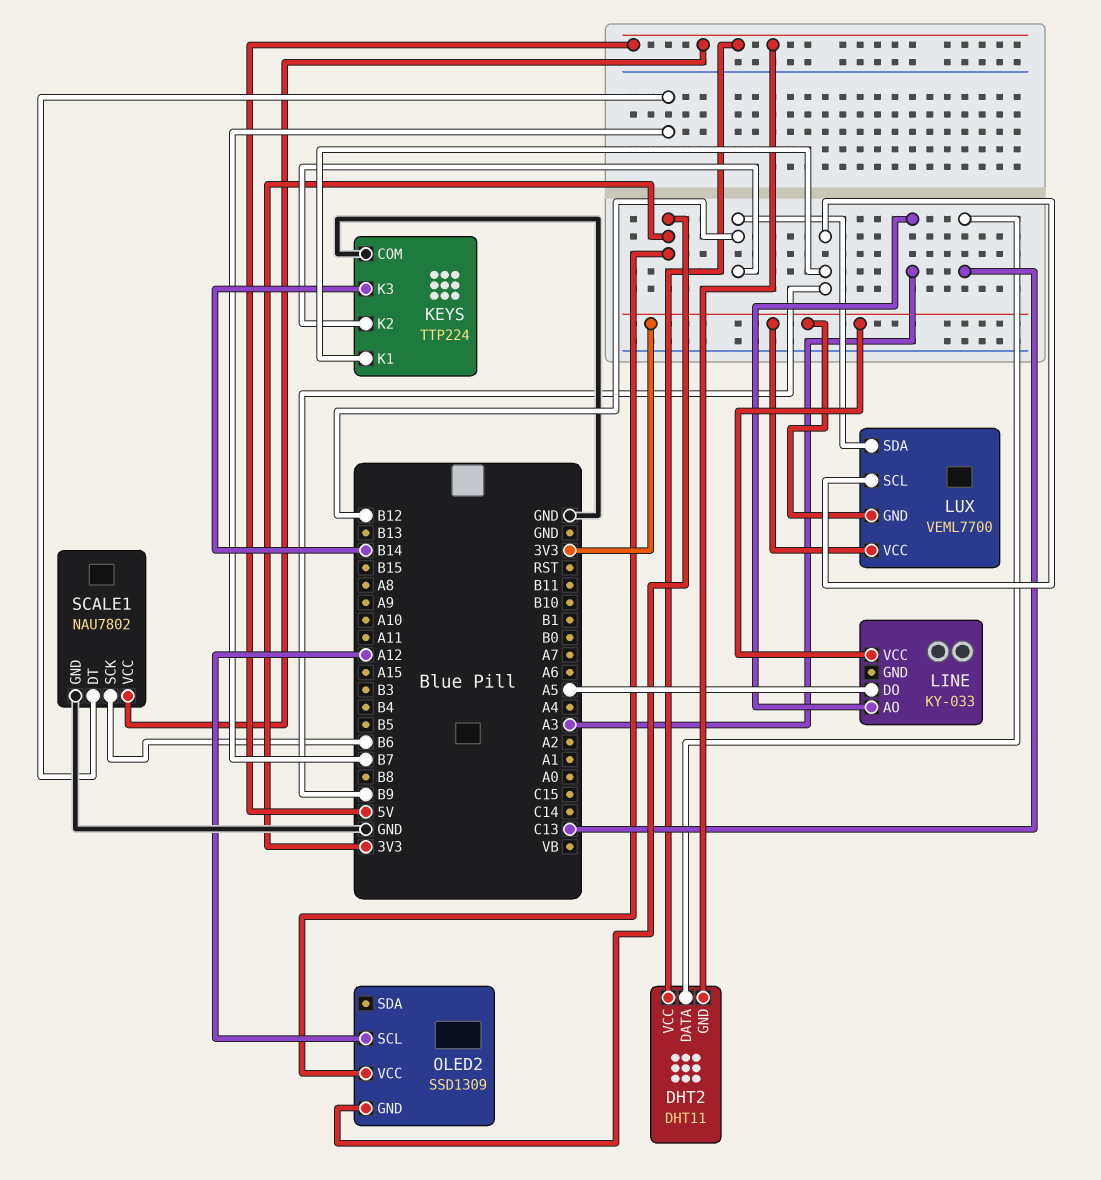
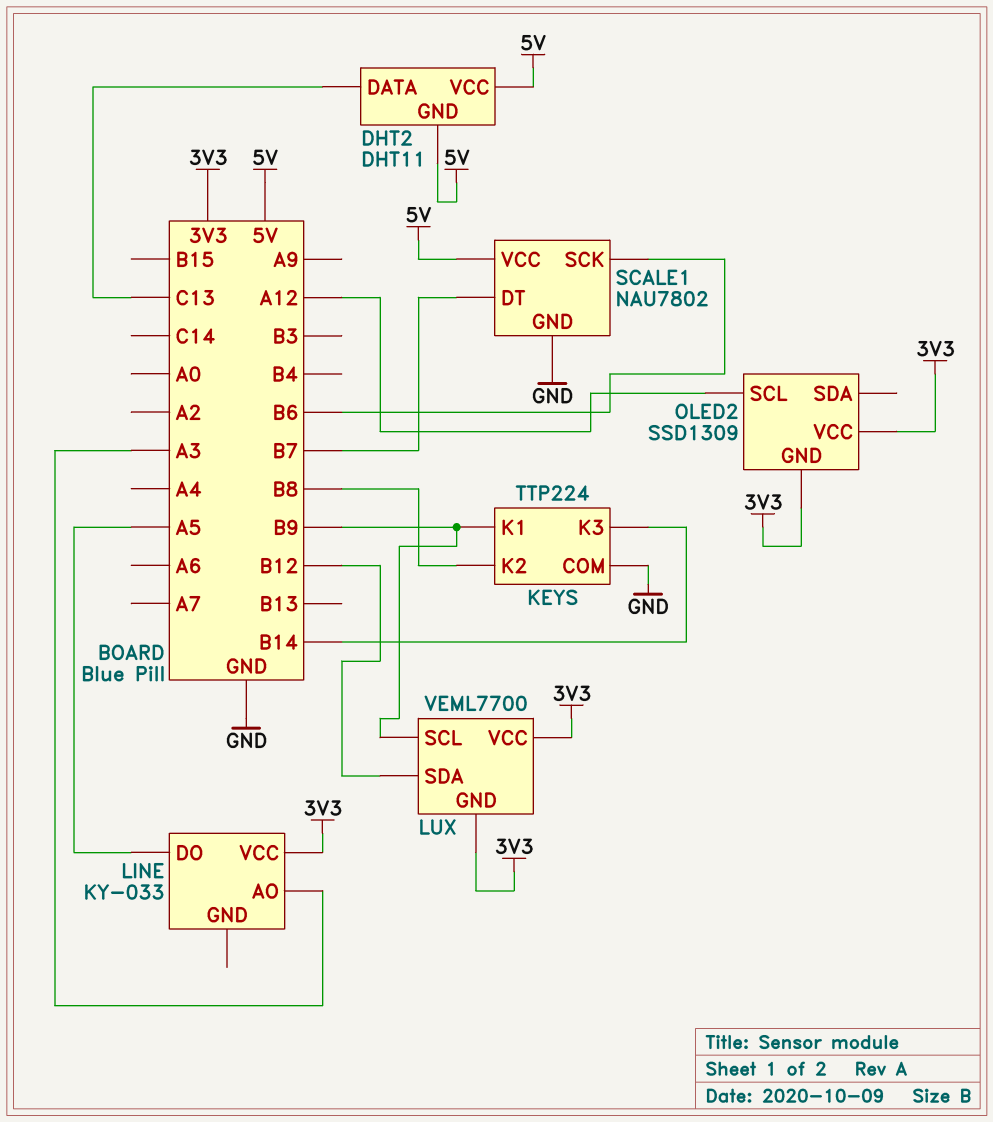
KEYS pin K2: B12 -> B8

